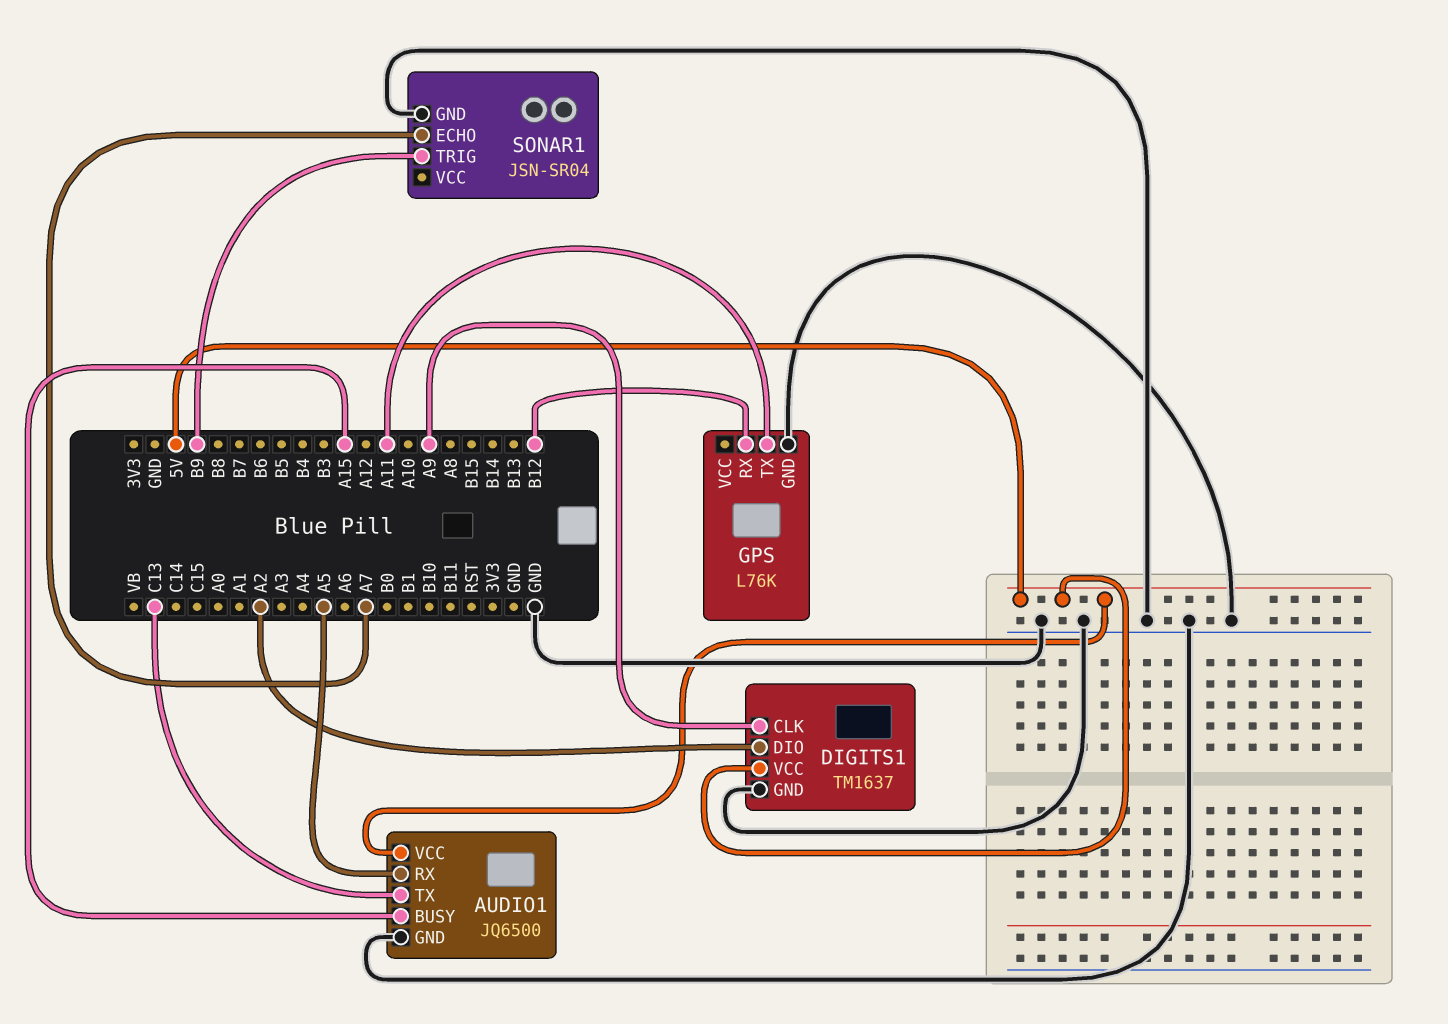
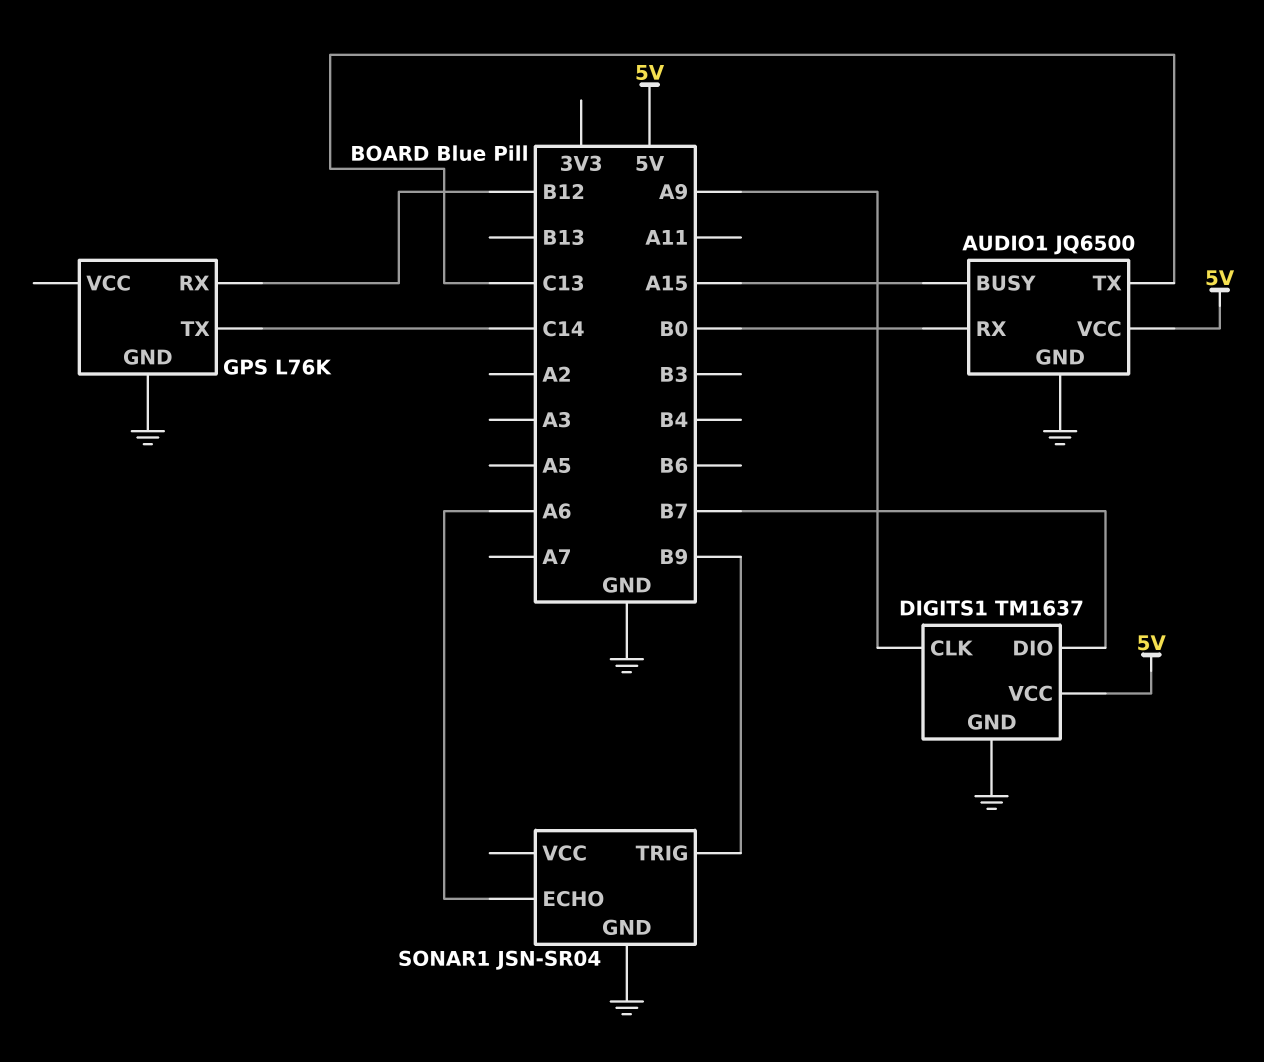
AUDIO1 pin RX: A5 -> B0
DIGITS1 pin DIO: A2 -> B7
GPS pin TX: A11 -> C14
SONAR1 pin ECHO: A7 -> A6

